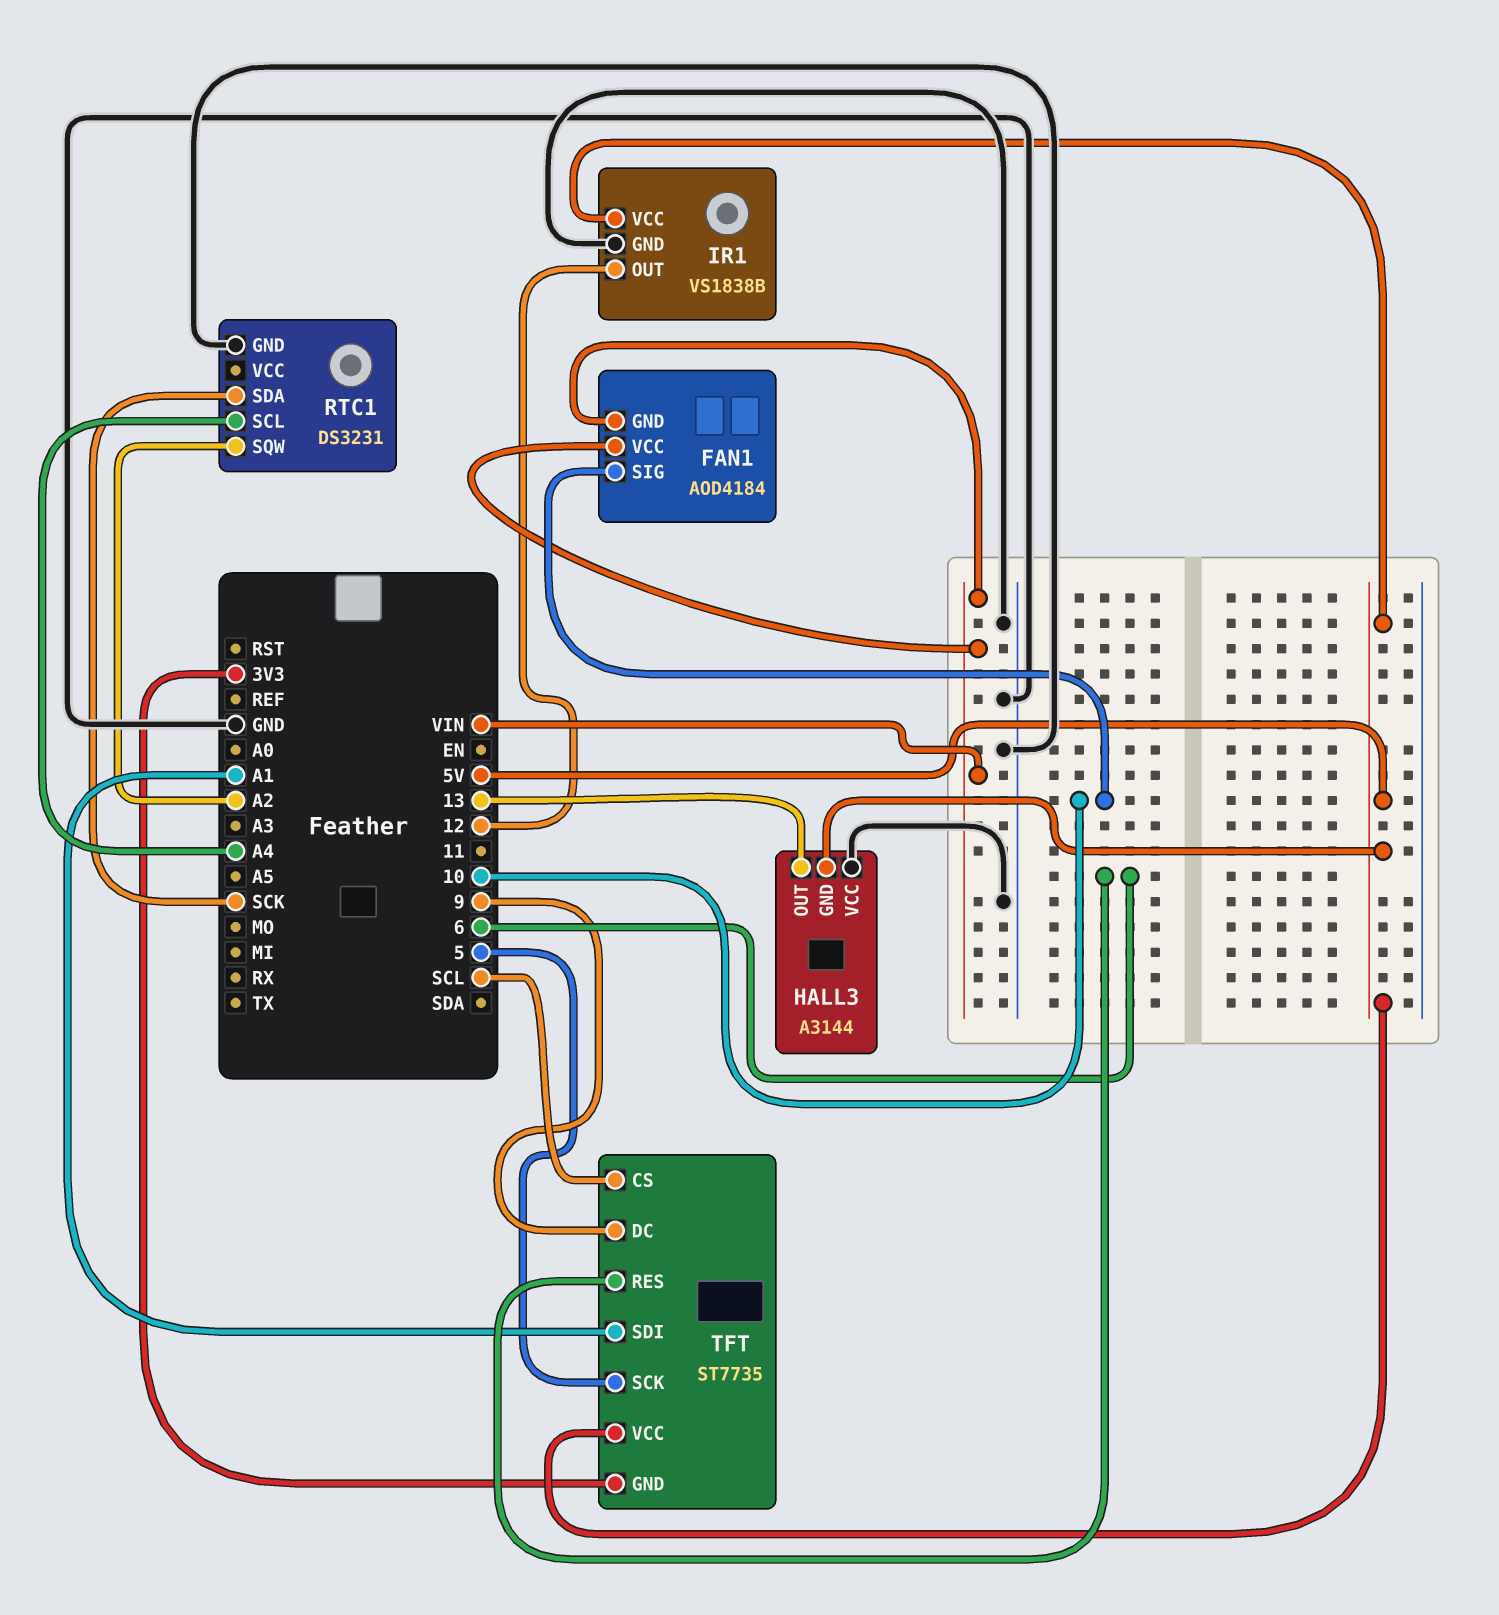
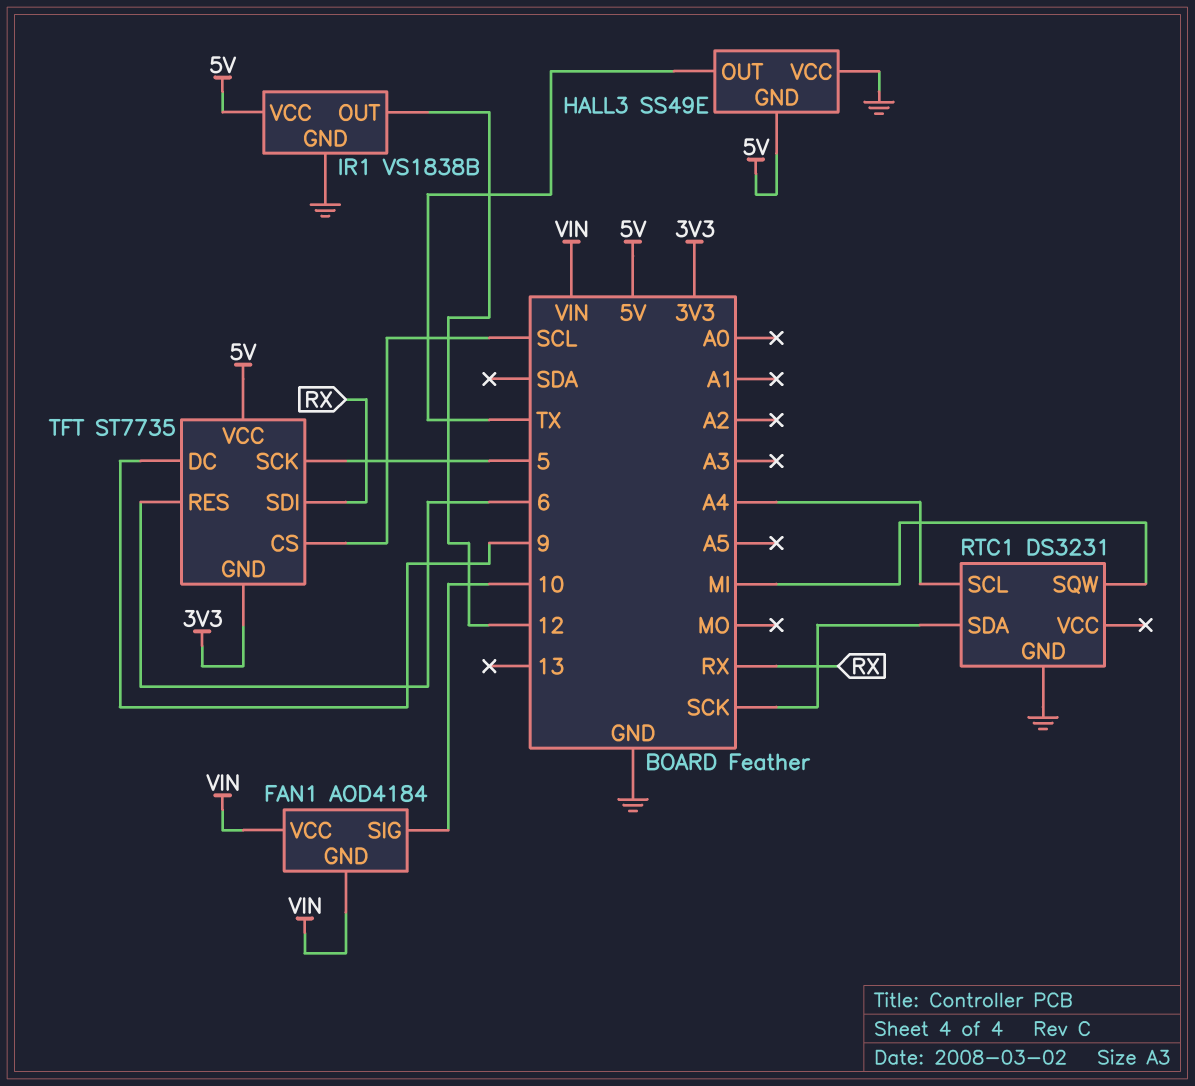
HALL3: A3144 -> SS49E
HALL3 pin OUT: 13 -> TX
RTC1 pin SQW: A2 -> MI
TFT pin SDI: A1 -> RX

